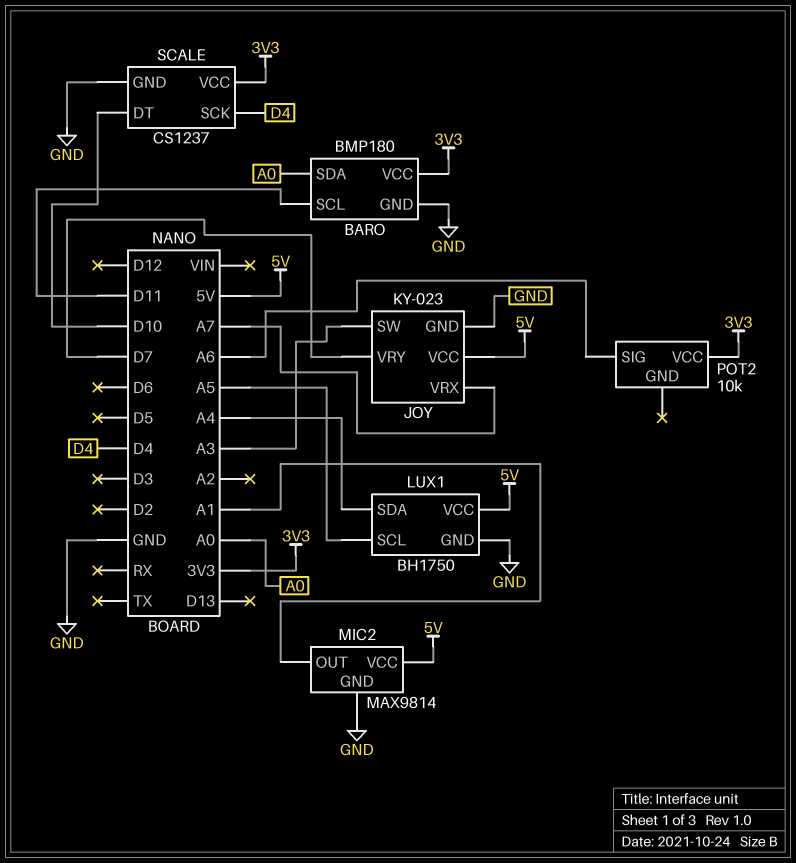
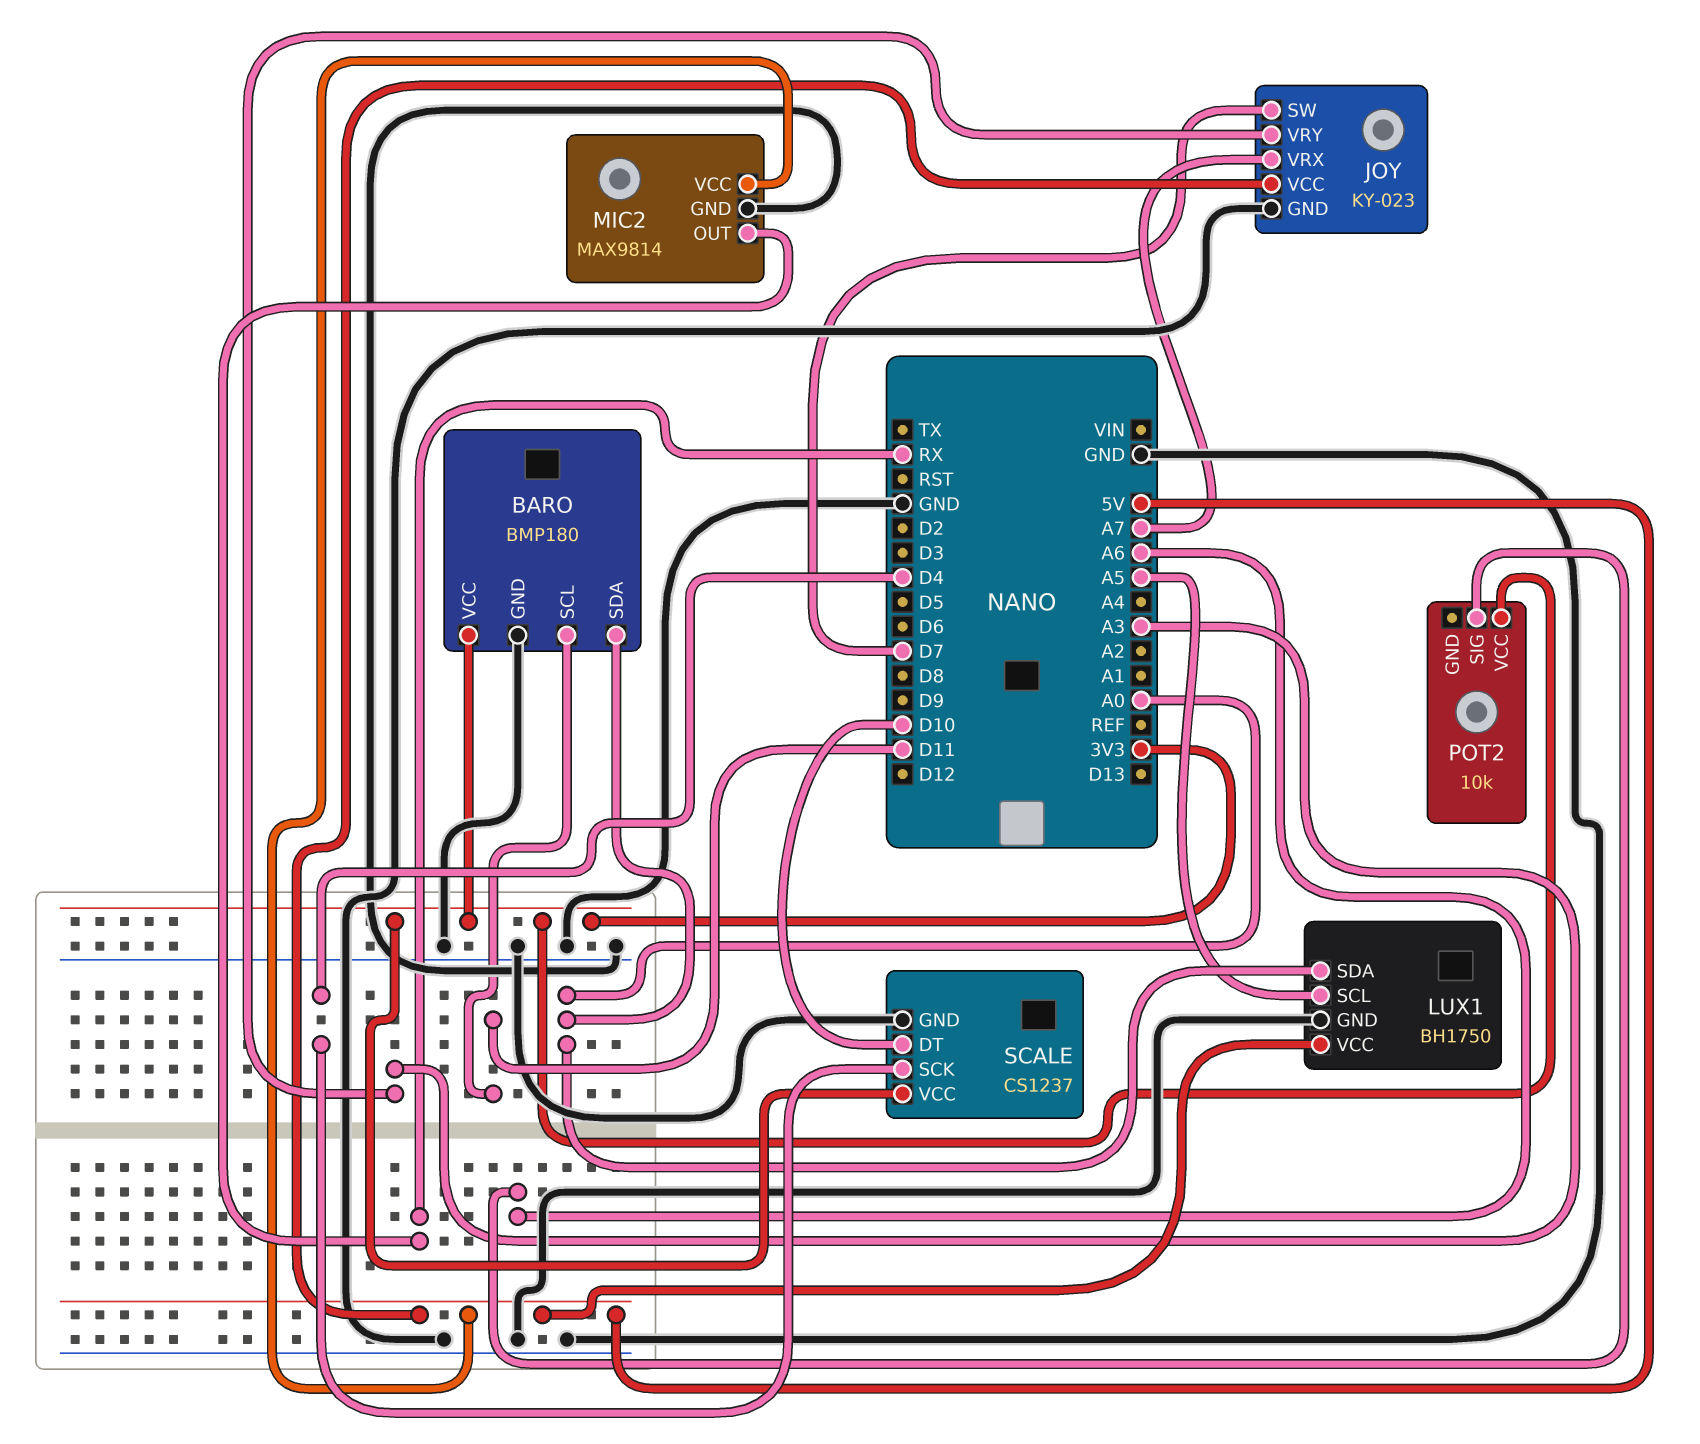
JOY pin SW: A3 -> D7
JOY pin VRY: D7 -> A3
LUX1 pin SDA: A4 -> A0
MIC2 pin OUT: A1 -> RX

